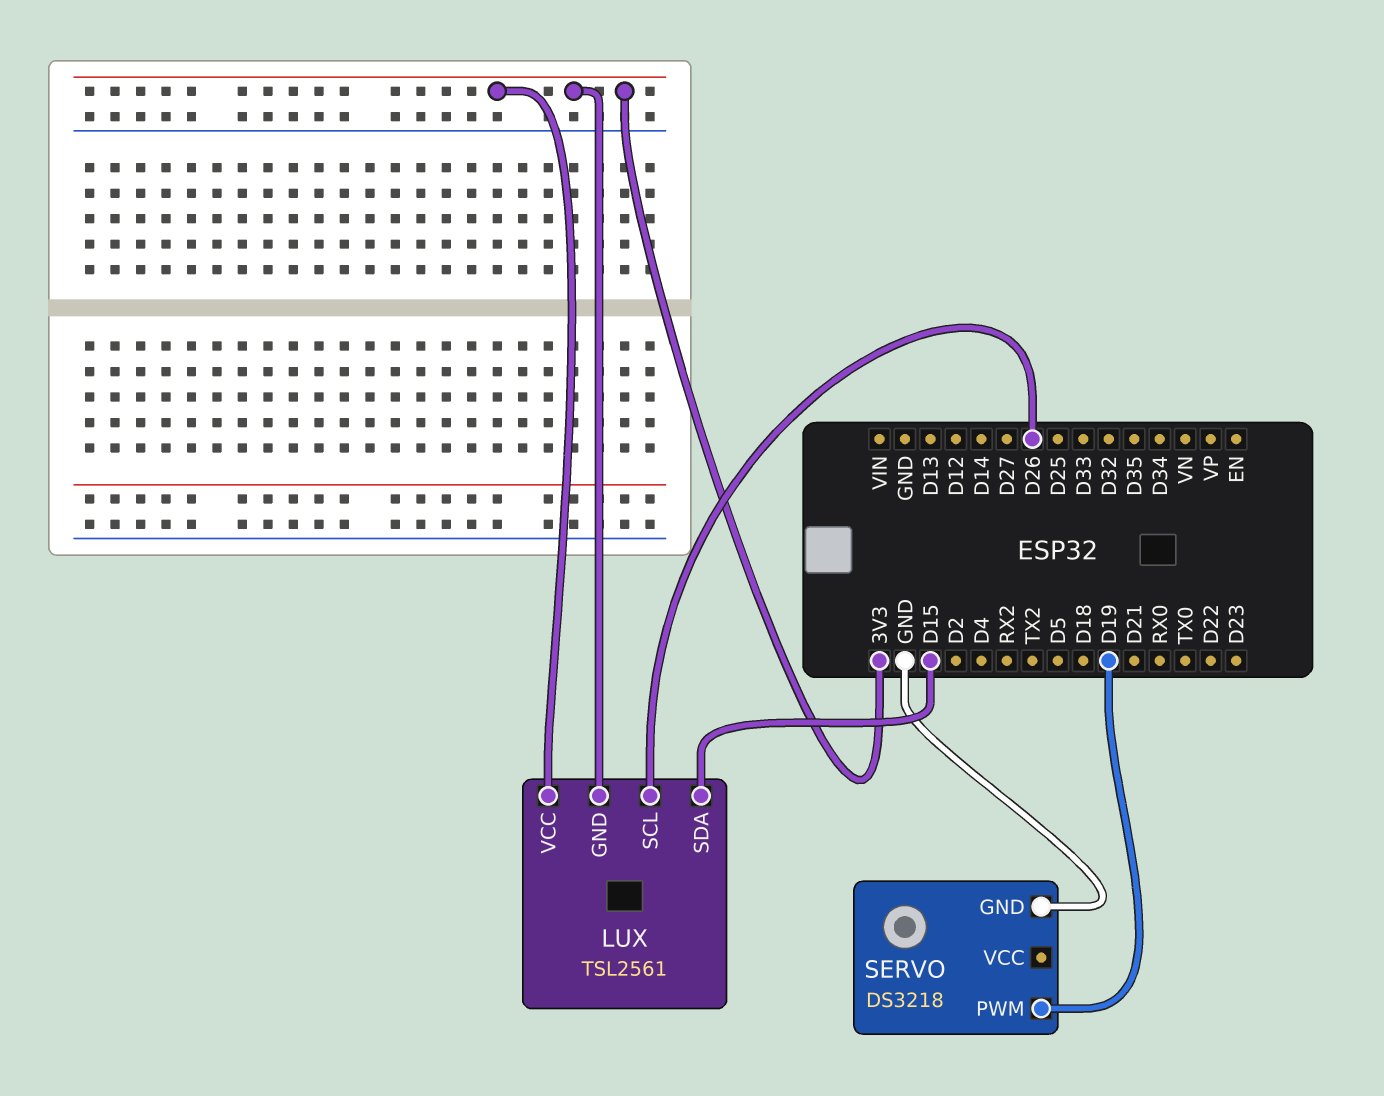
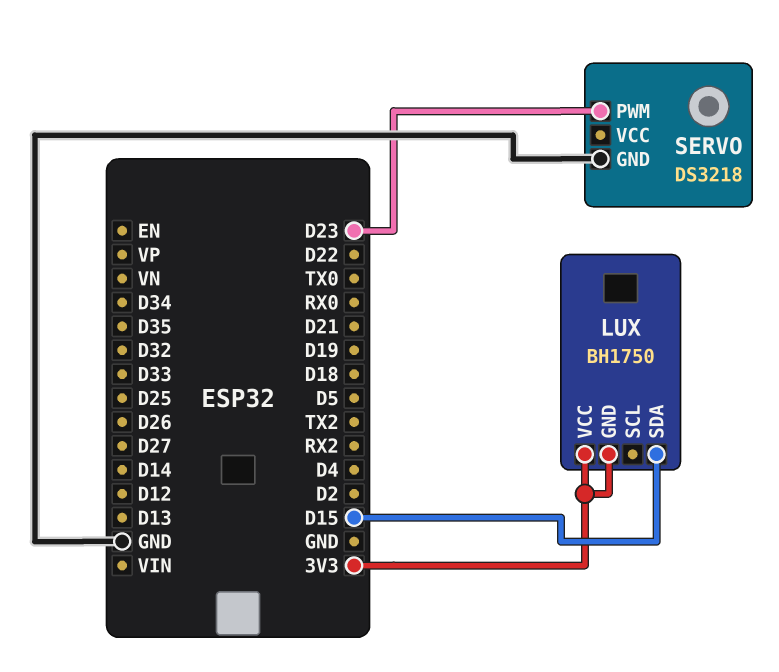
LUX: TSL2561 -> BH1750
LUX pin SCL: D26 -> none
SERVO pin PWM: D19 -> D23

